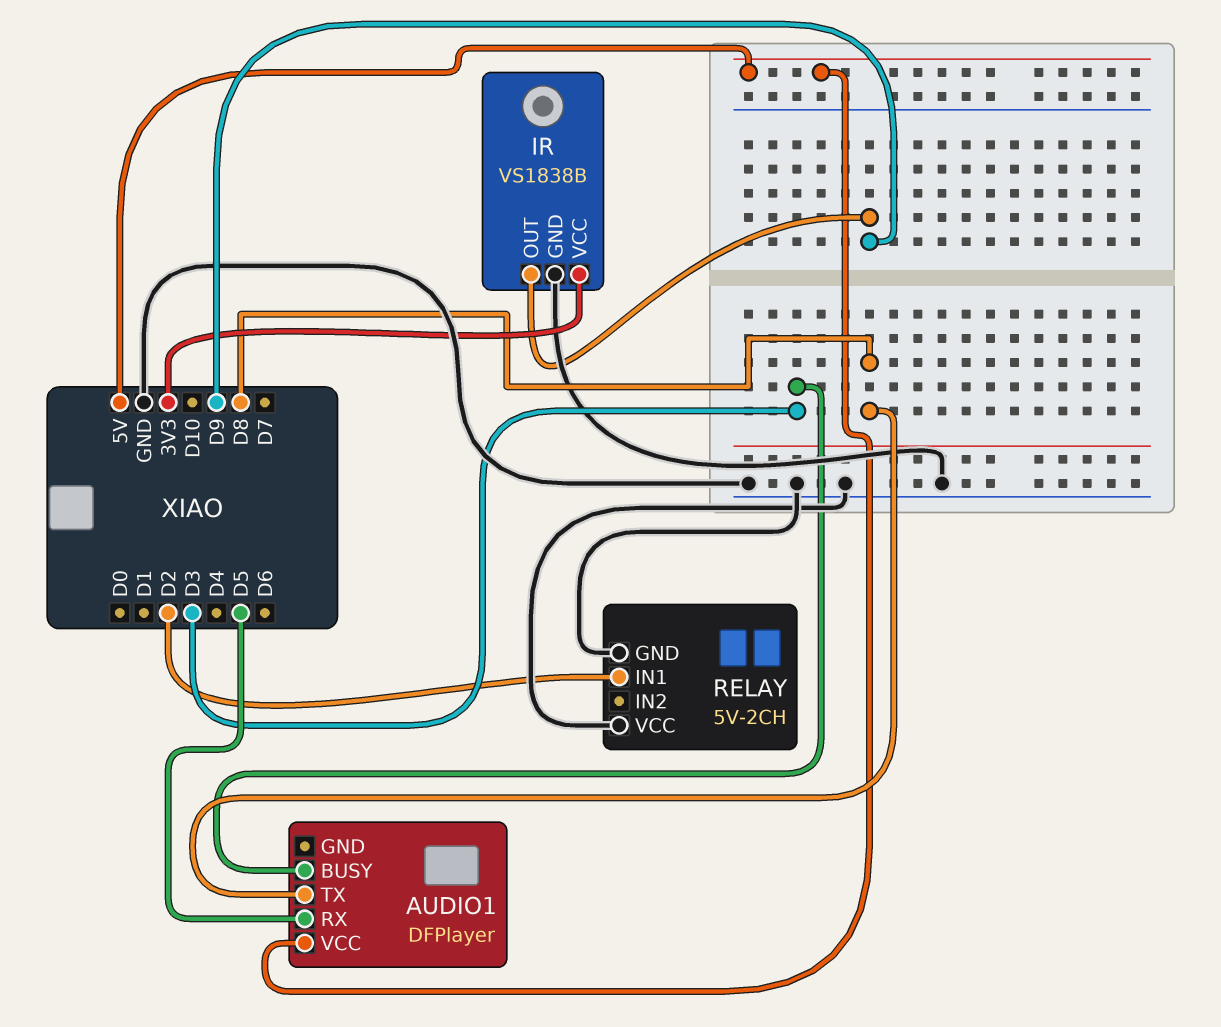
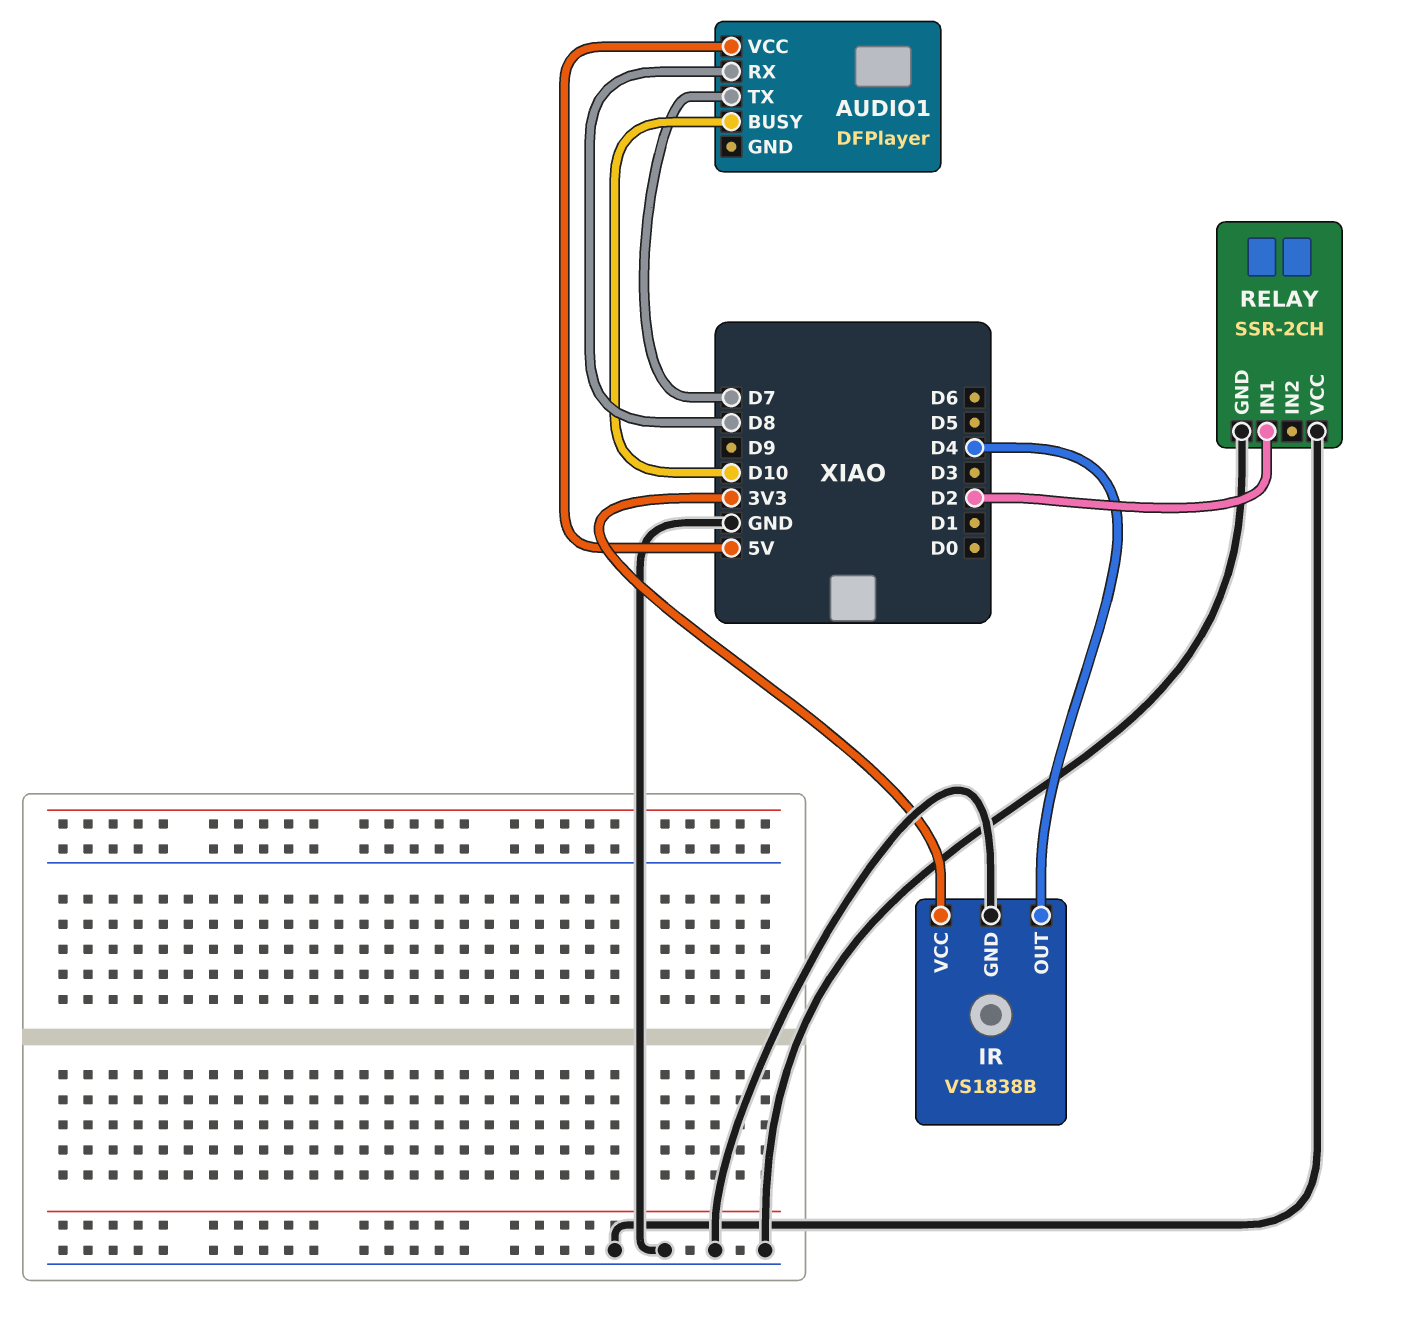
AUDIO1 pin BUSY: D3 -> D10
AUDIO1 pin RX: D5 -> D8
AUDIO1 pin TX: D8 -> D7
IR pin OUT: D9 -> D4
RELAY: 5V-2CH -> SSR-2CH

